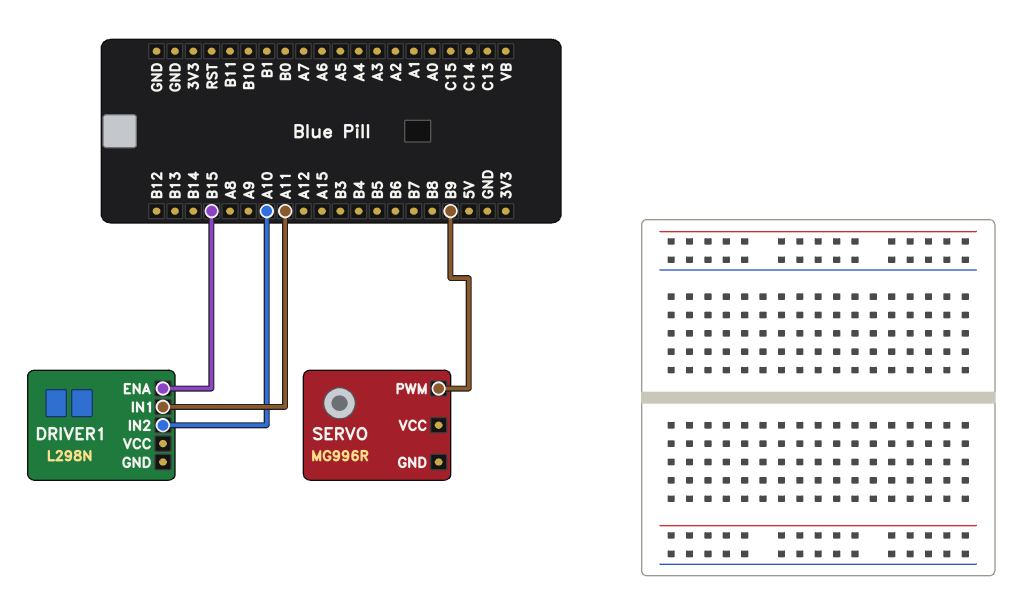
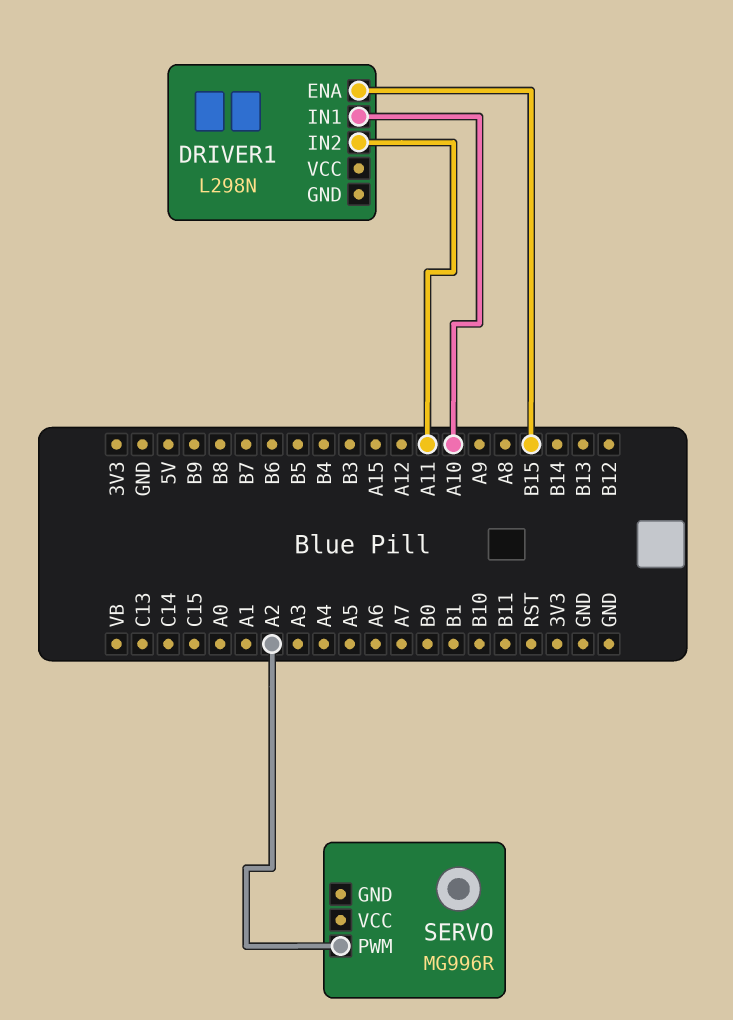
DRIVER1 pin IN1: A11 -> A10
DRIVER1 pin IN2: A10 -> A11
SERVO pin PWM: B9 -> A2

